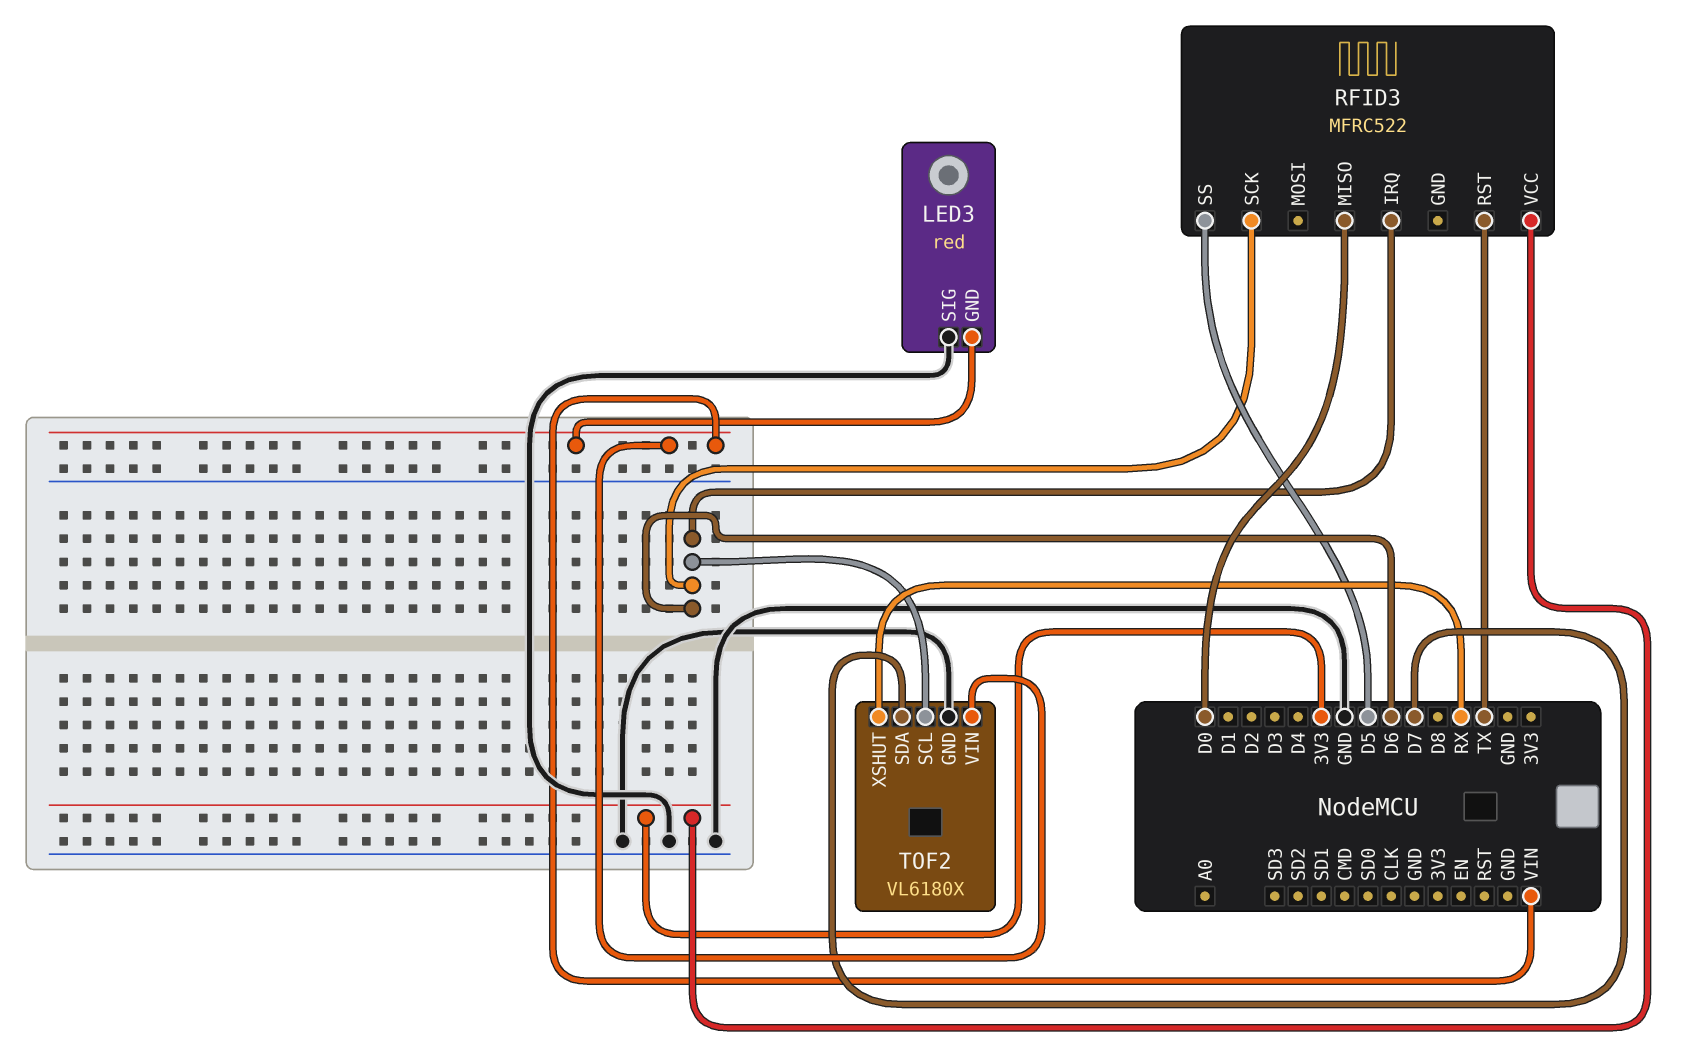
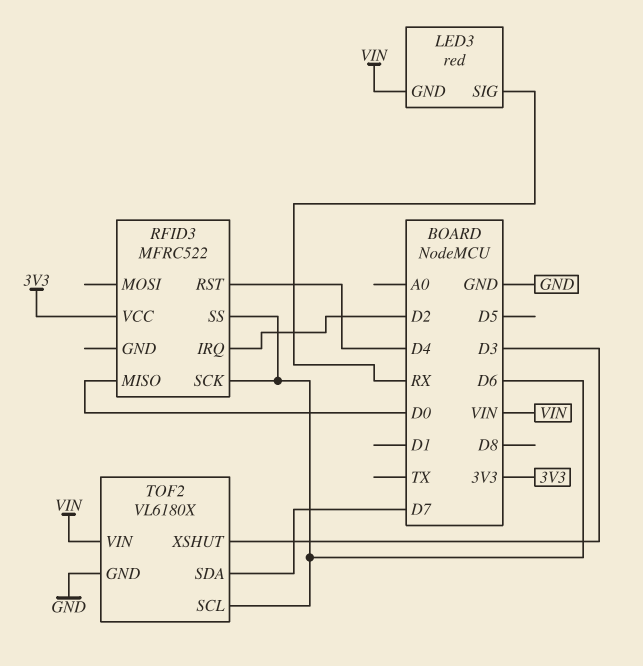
LED3 pin SIG: GND -> RX
RFID3 pin IRQ: D6 -> D2
RFID3 pin RST: TX -> D4
RFID3 pin SS: D5 -> D6
TOF2 pin XSHUT: RX -> D3

